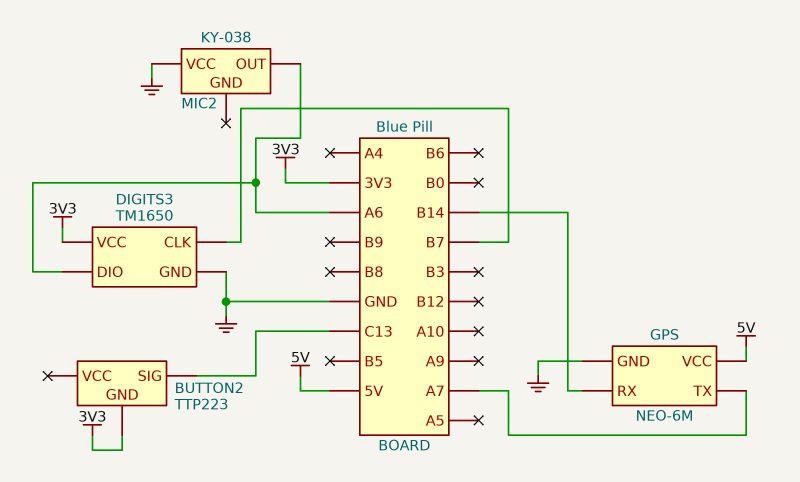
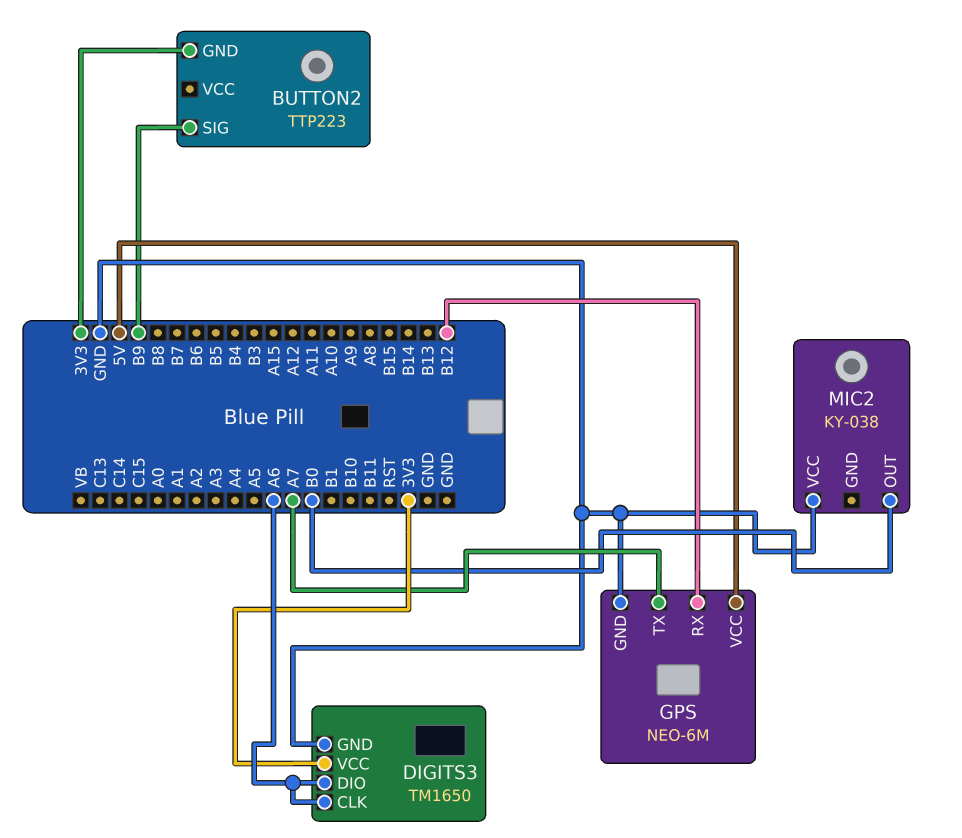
BUTTON2 pin SIG: C13 -> B9
DIGITS3 pin CLK: B7 -> A6
GPS pin RX: B14 -> B12
MIC2 pin OUT: A6 -> B0

